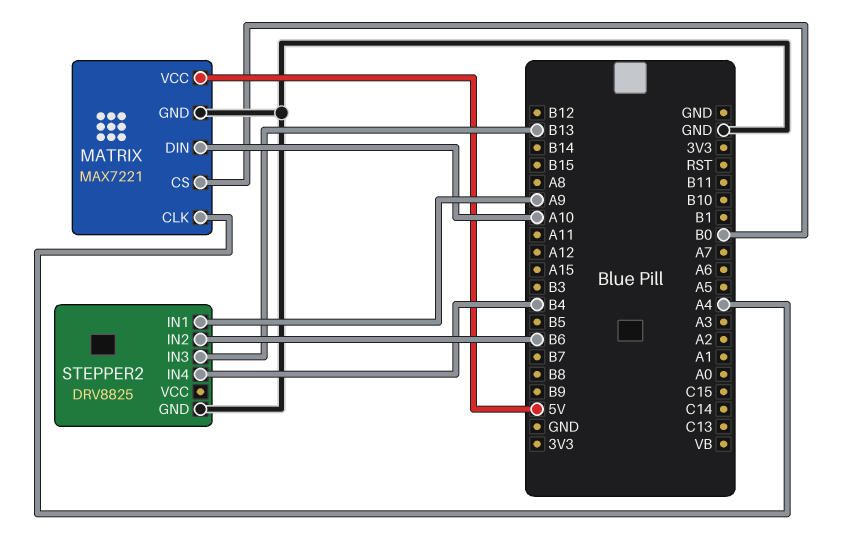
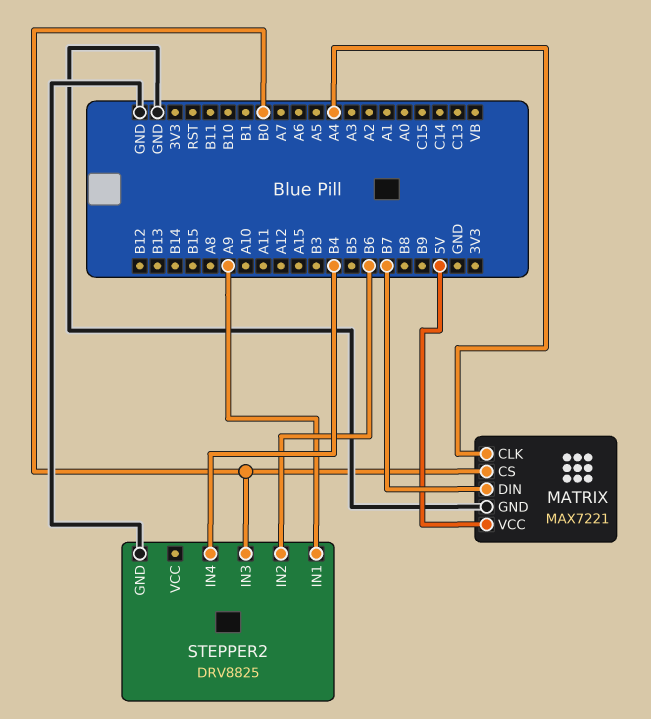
MATRIX pin DIN: A10 -> B7
STEPPER2 pin IN3: B13 -> B0

